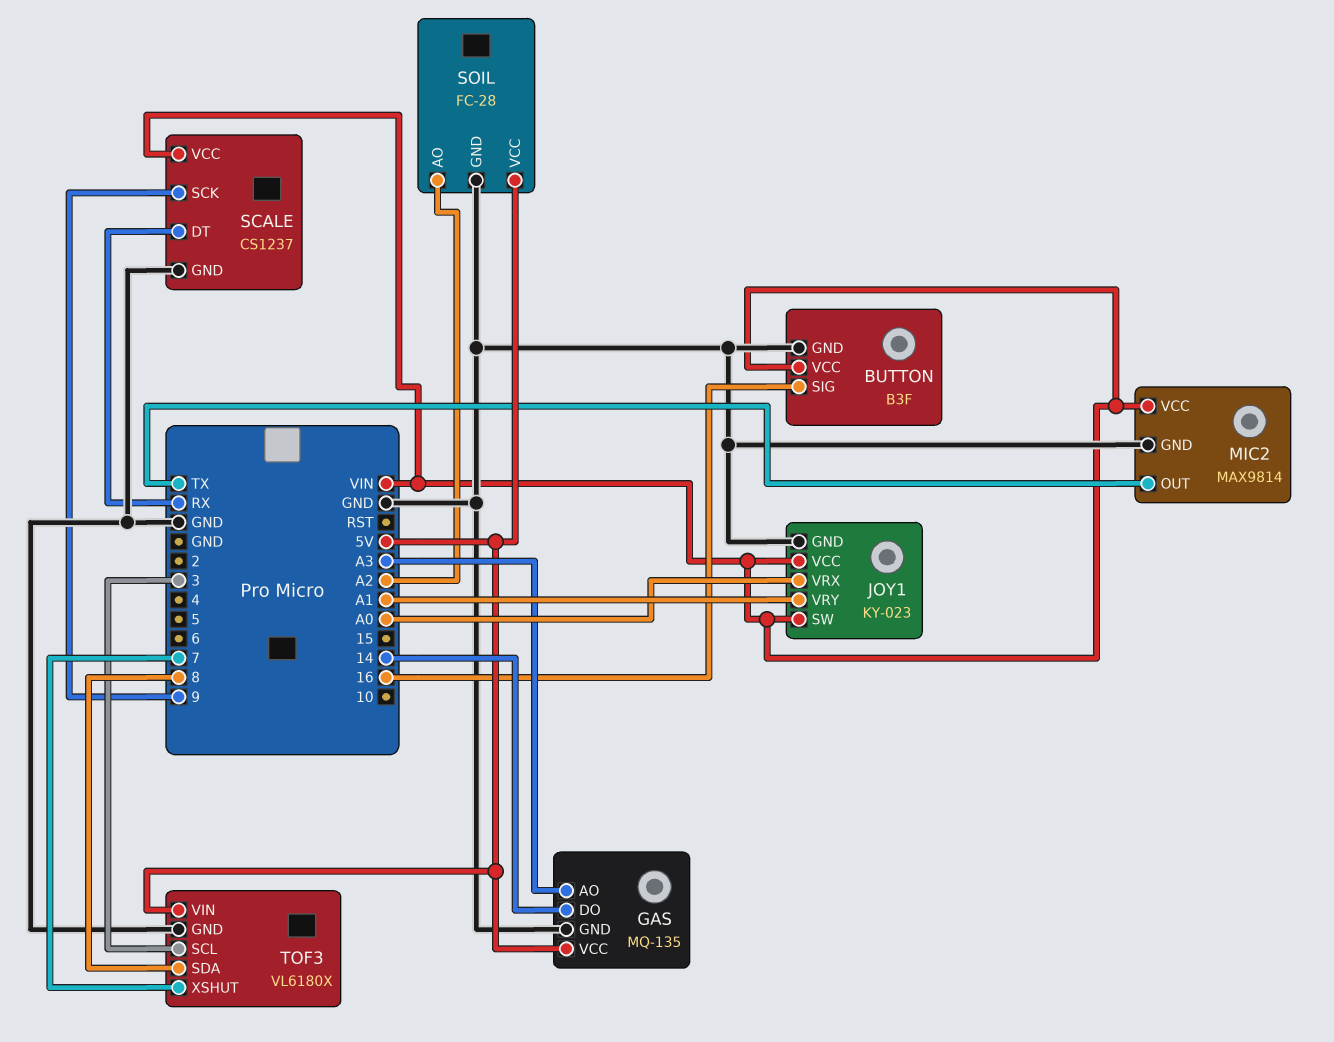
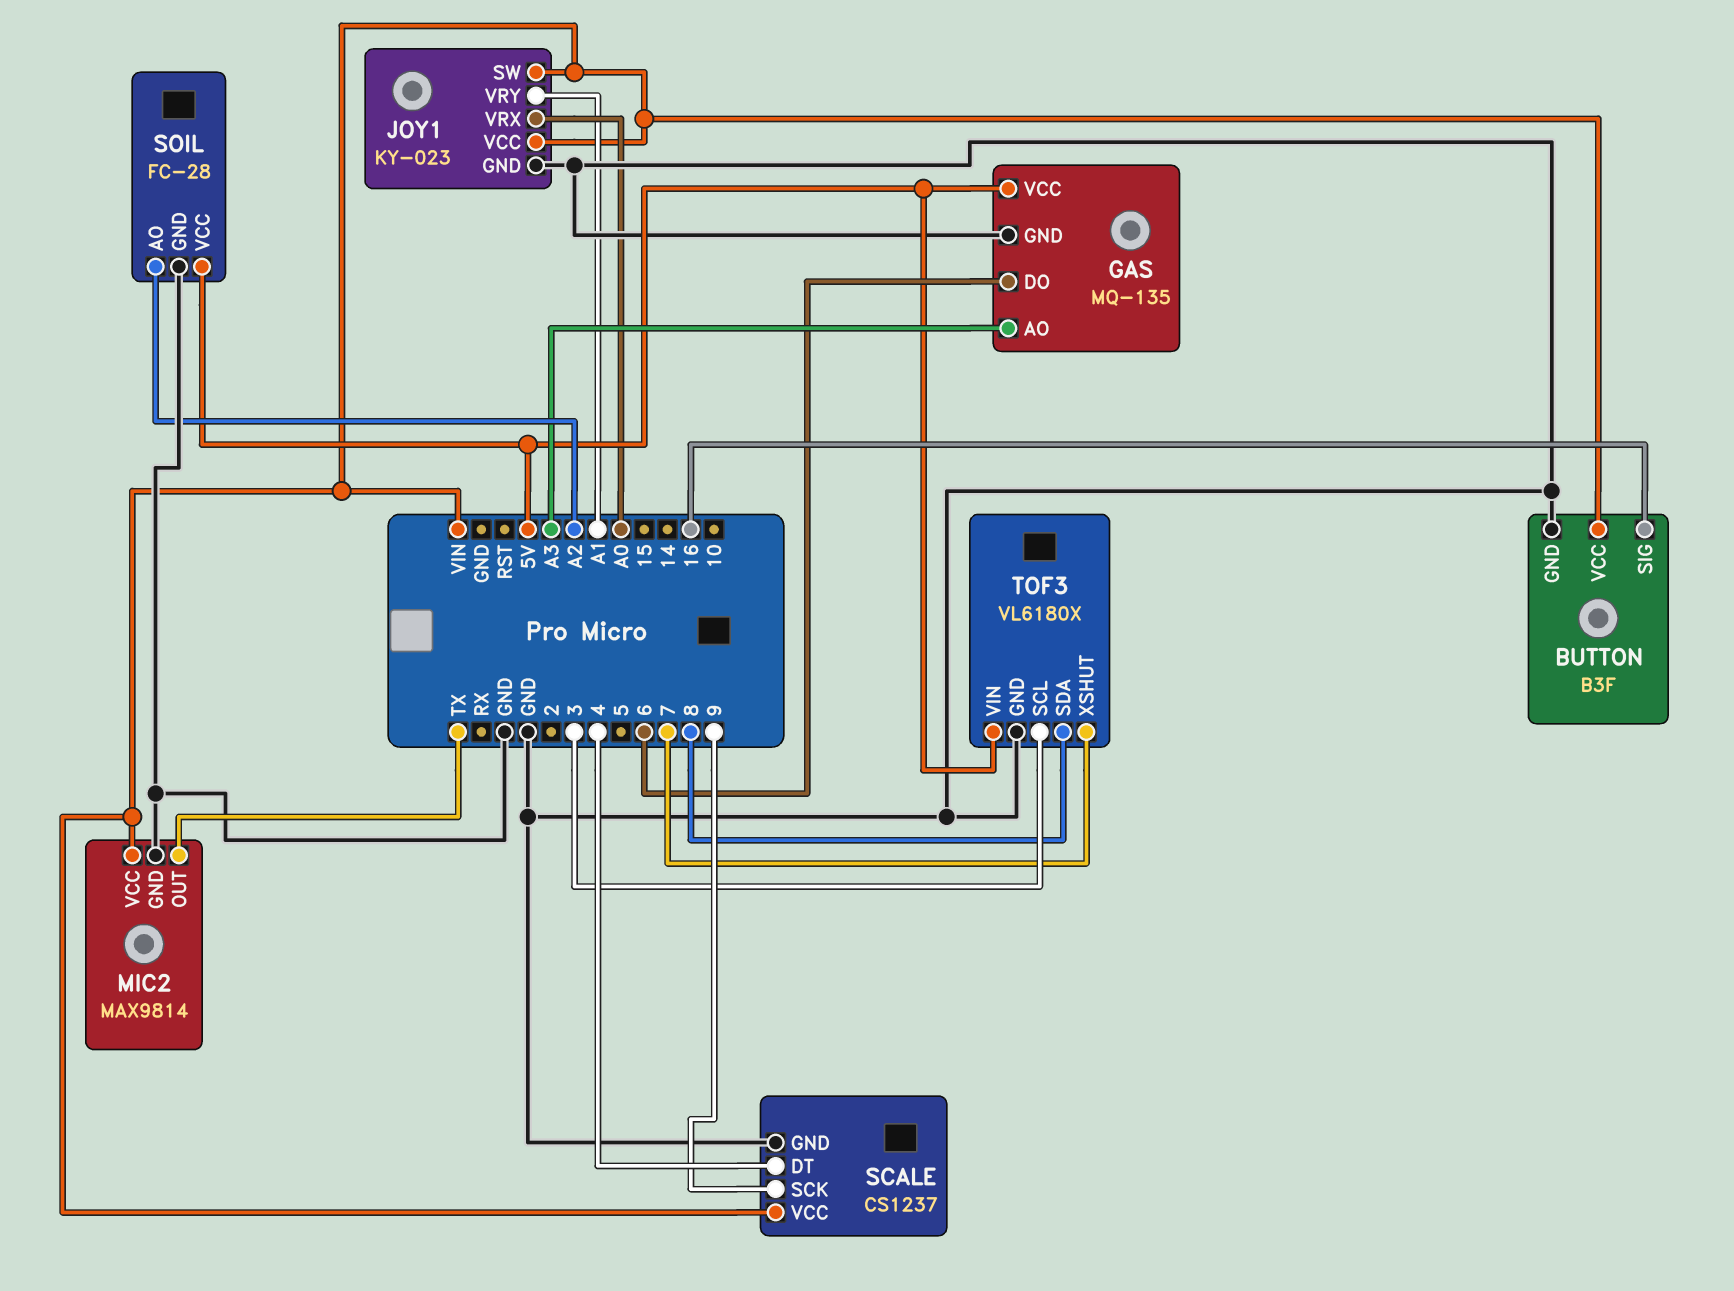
GAS pin DO: 14 -> 6
SCALE pin DT: RX -> 4

